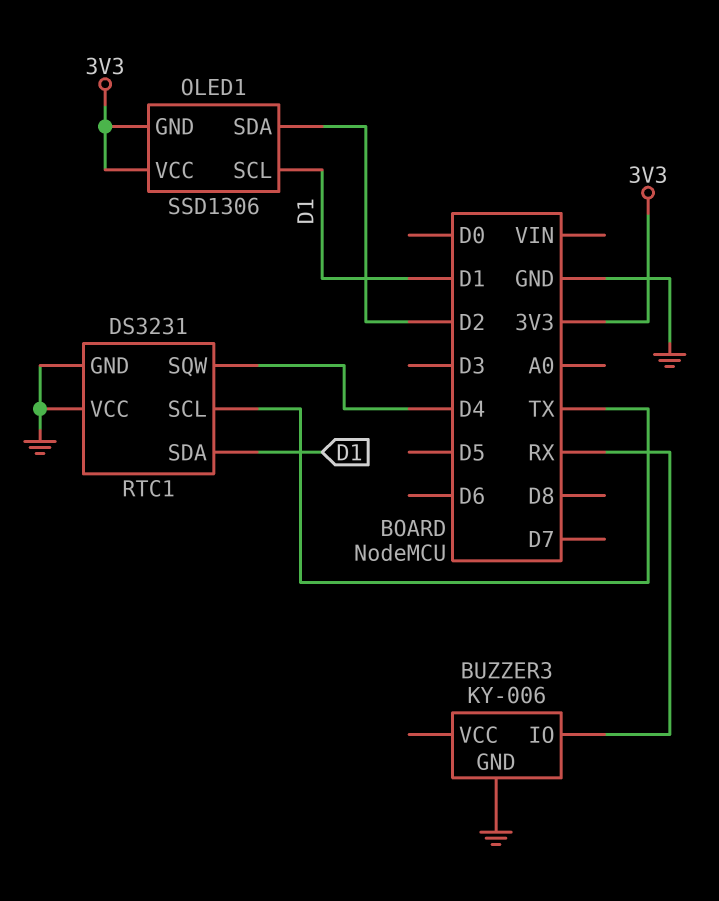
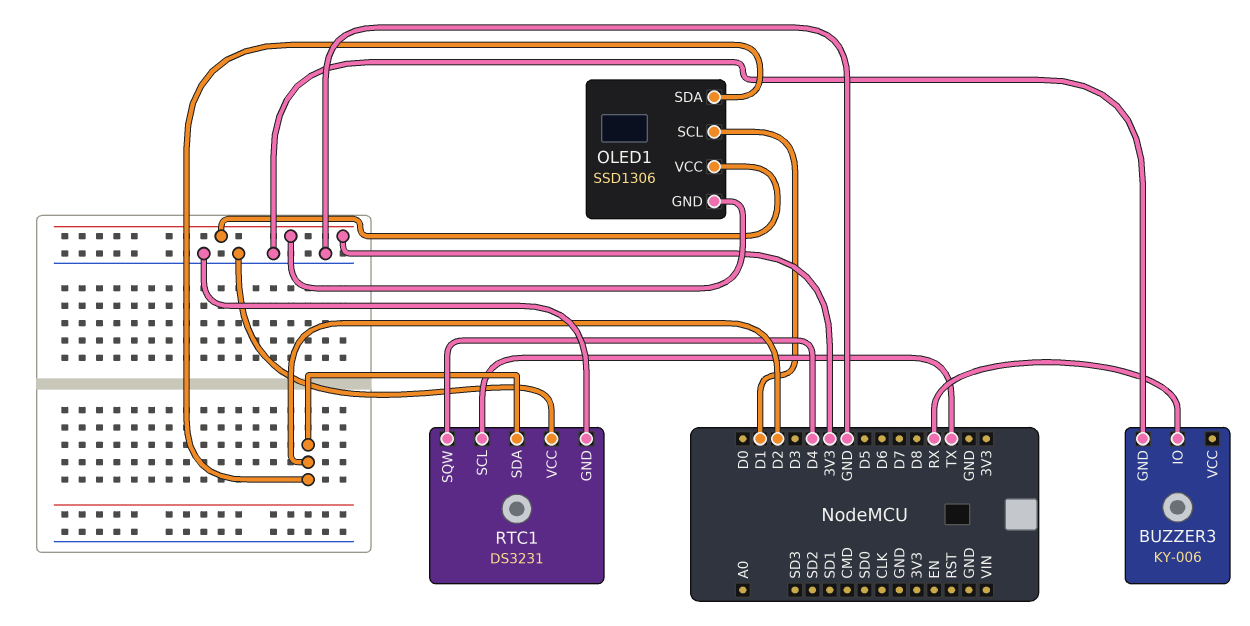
RTC1 pin SDA: D1 -> D2

